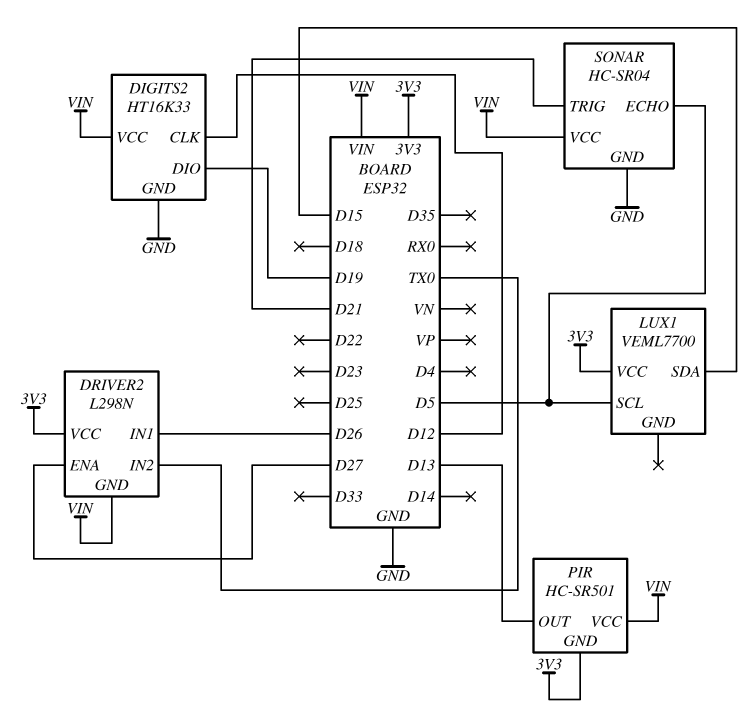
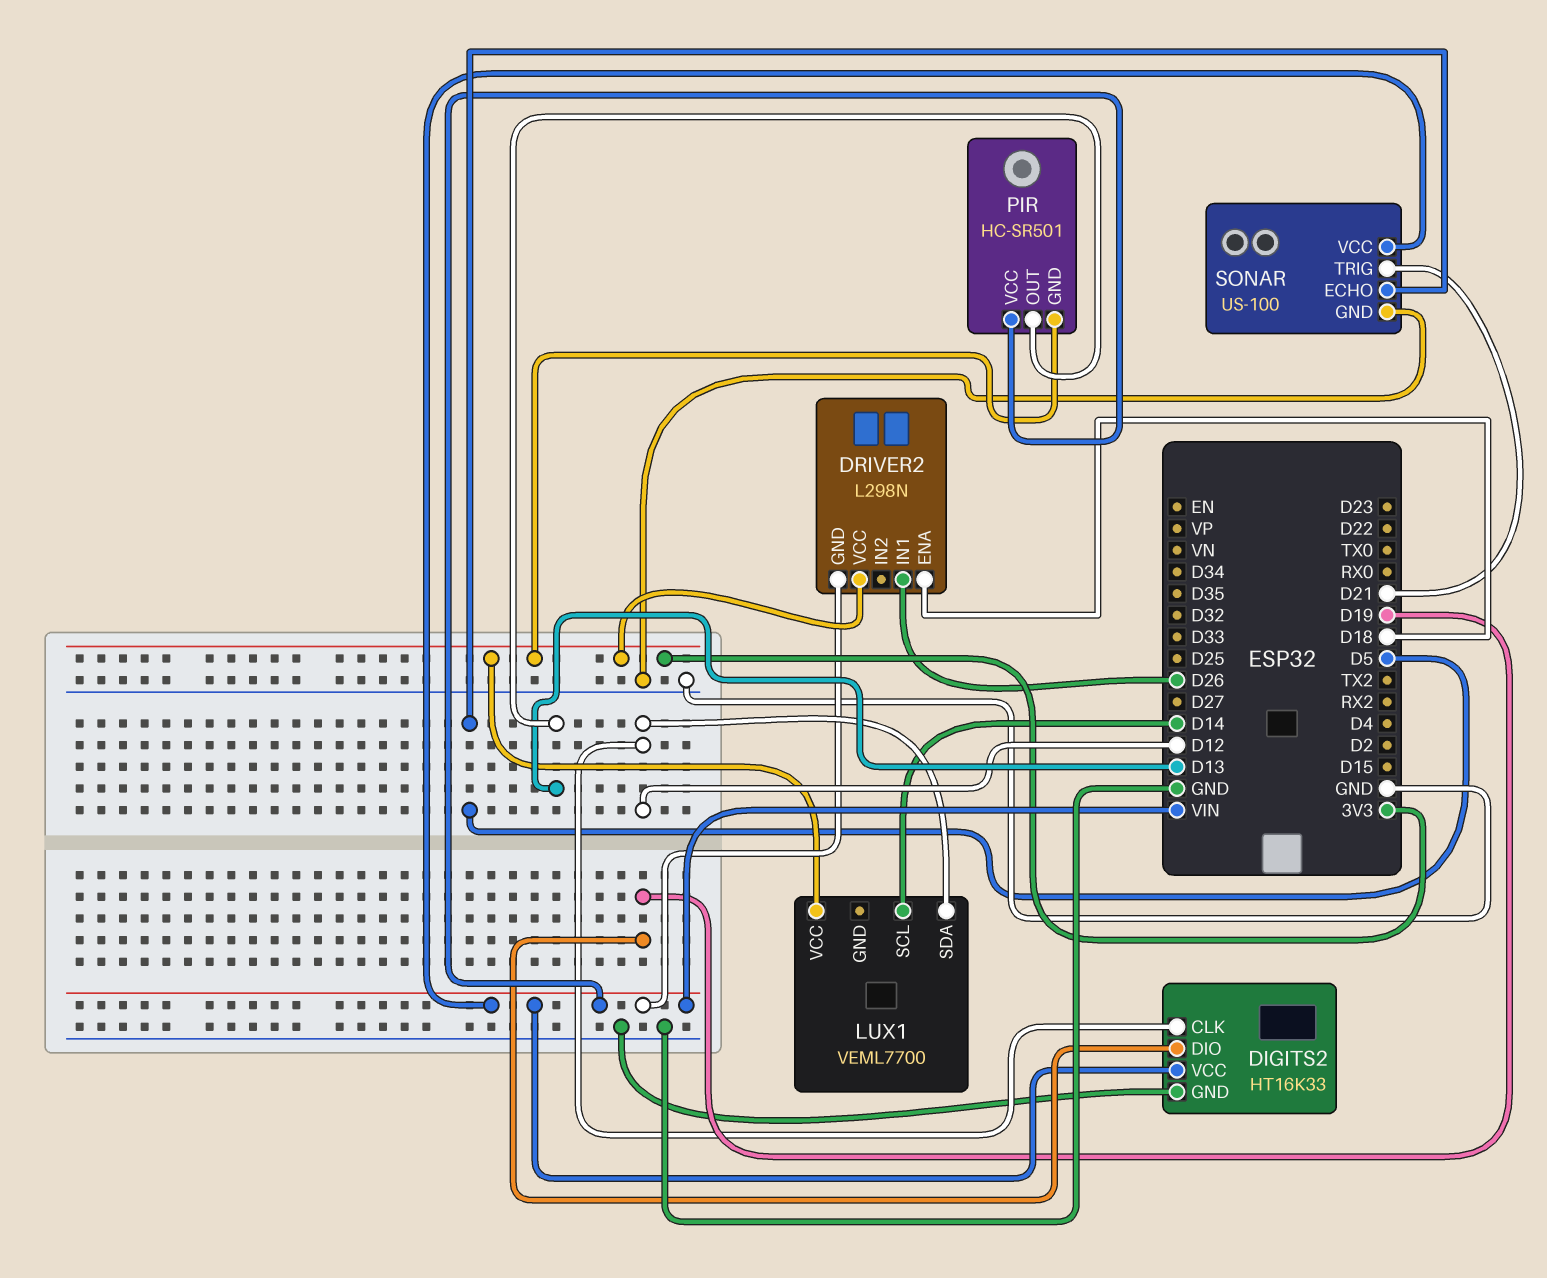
DRIVER2 pin ENA: D27 -> D18
DRIVER2 pin IN2: TX0 -> none
LUX1 pin SCL: D5 -> D14
LUX1 pin SDA: D15 -> D12
SONAR: HC-SR04 -> US-100

